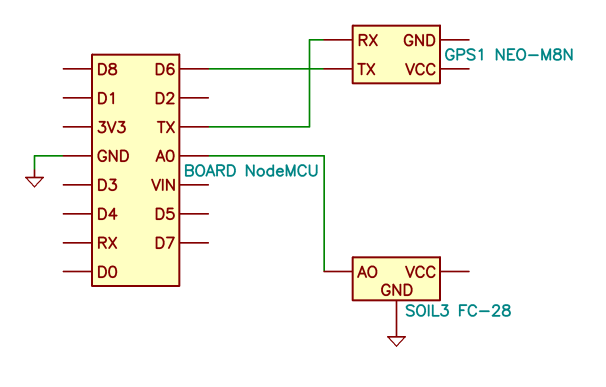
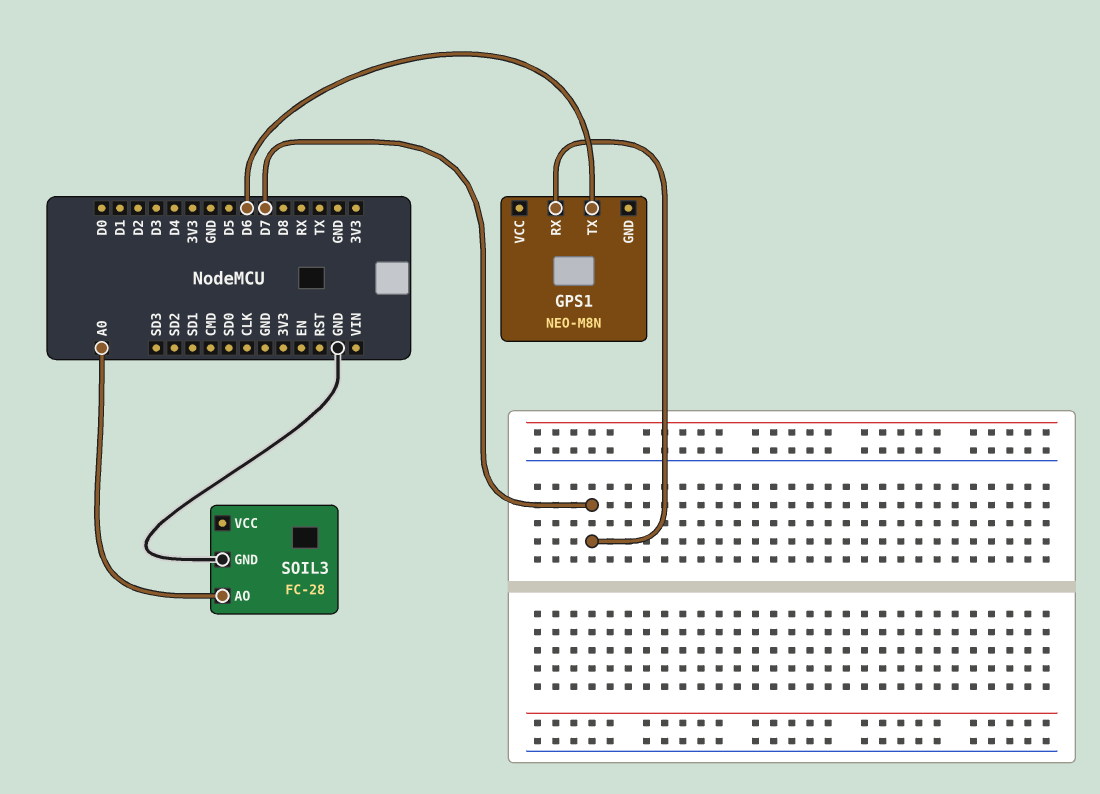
GPS1 pin RX: TX -> D7

